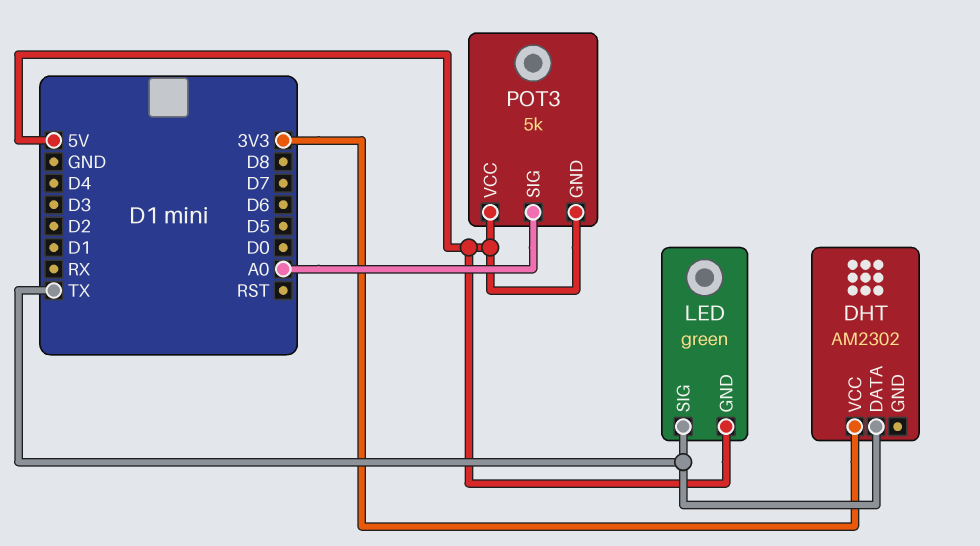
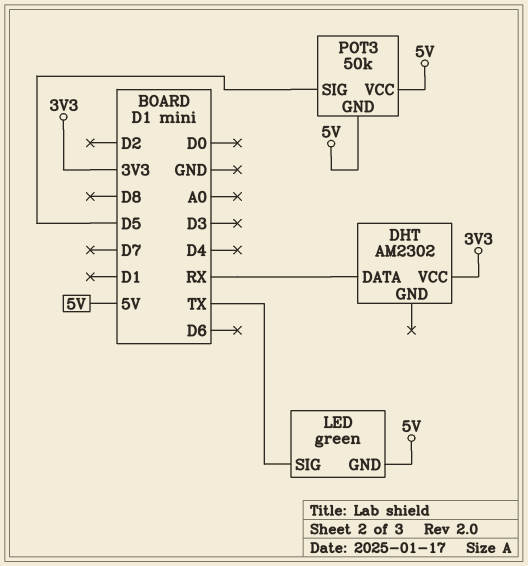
DHT pin DATA: TX -> RX
POT3: 5k -> 50k
POT3 pin SIG: A0 -> D5

